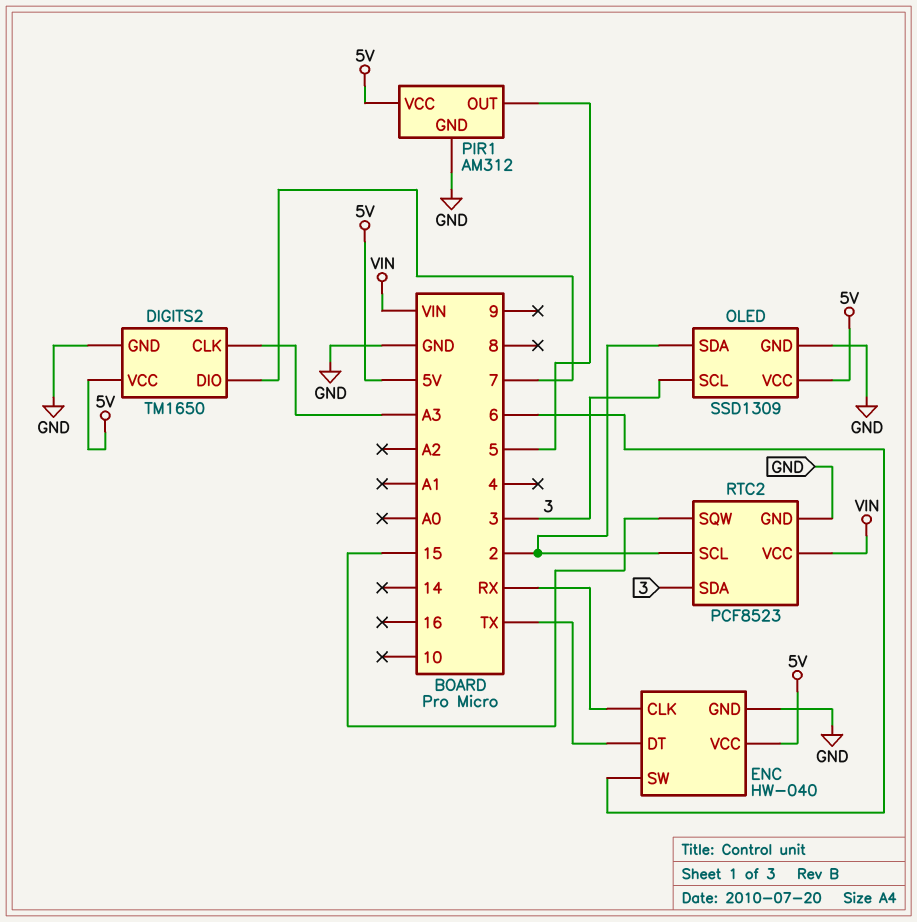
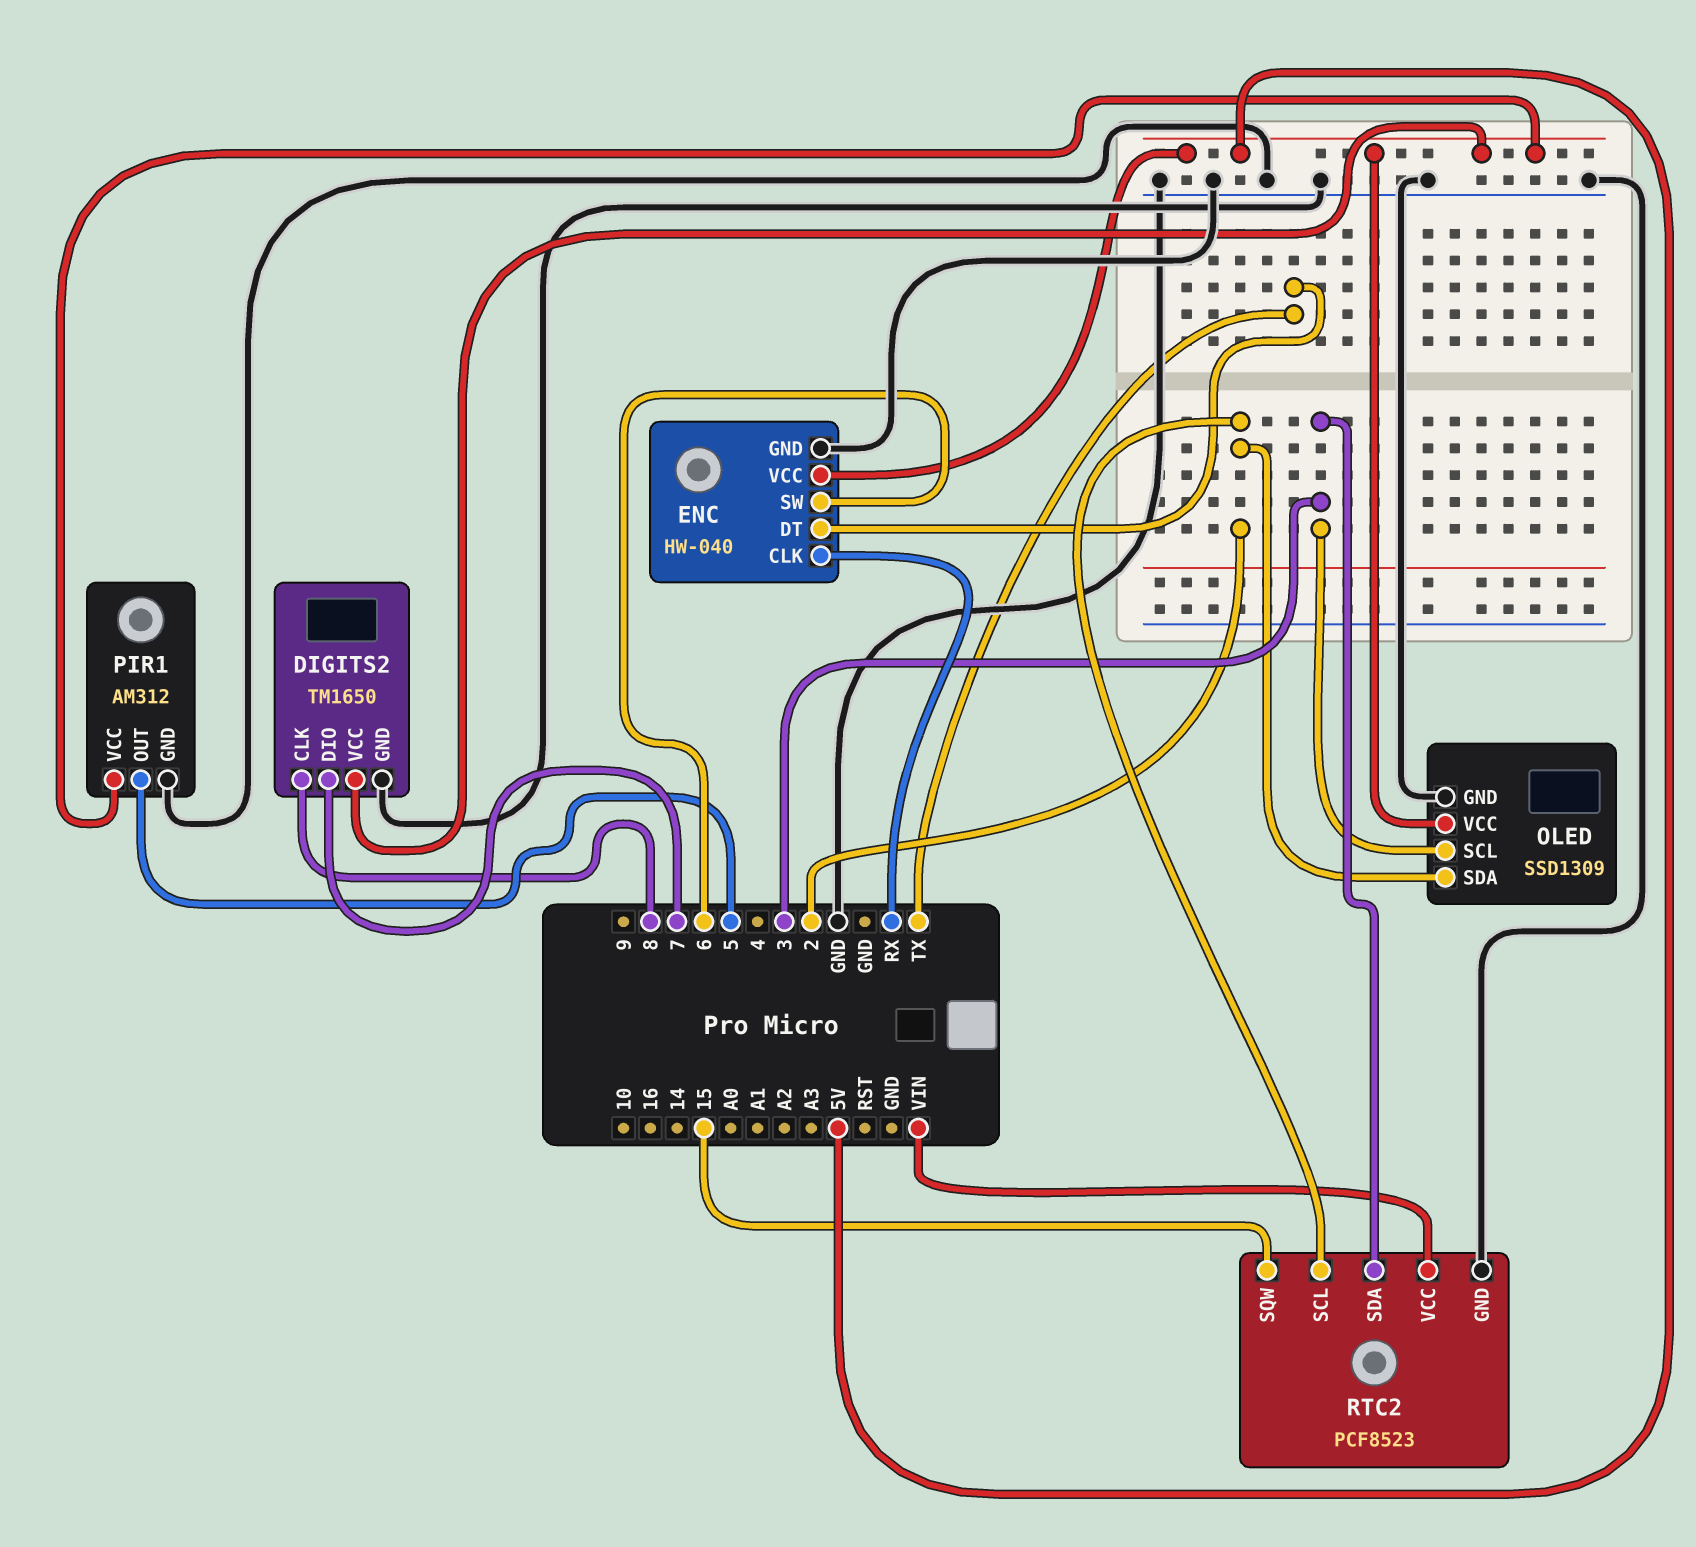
DIGITS2 pin CLK: A3 -> 8

